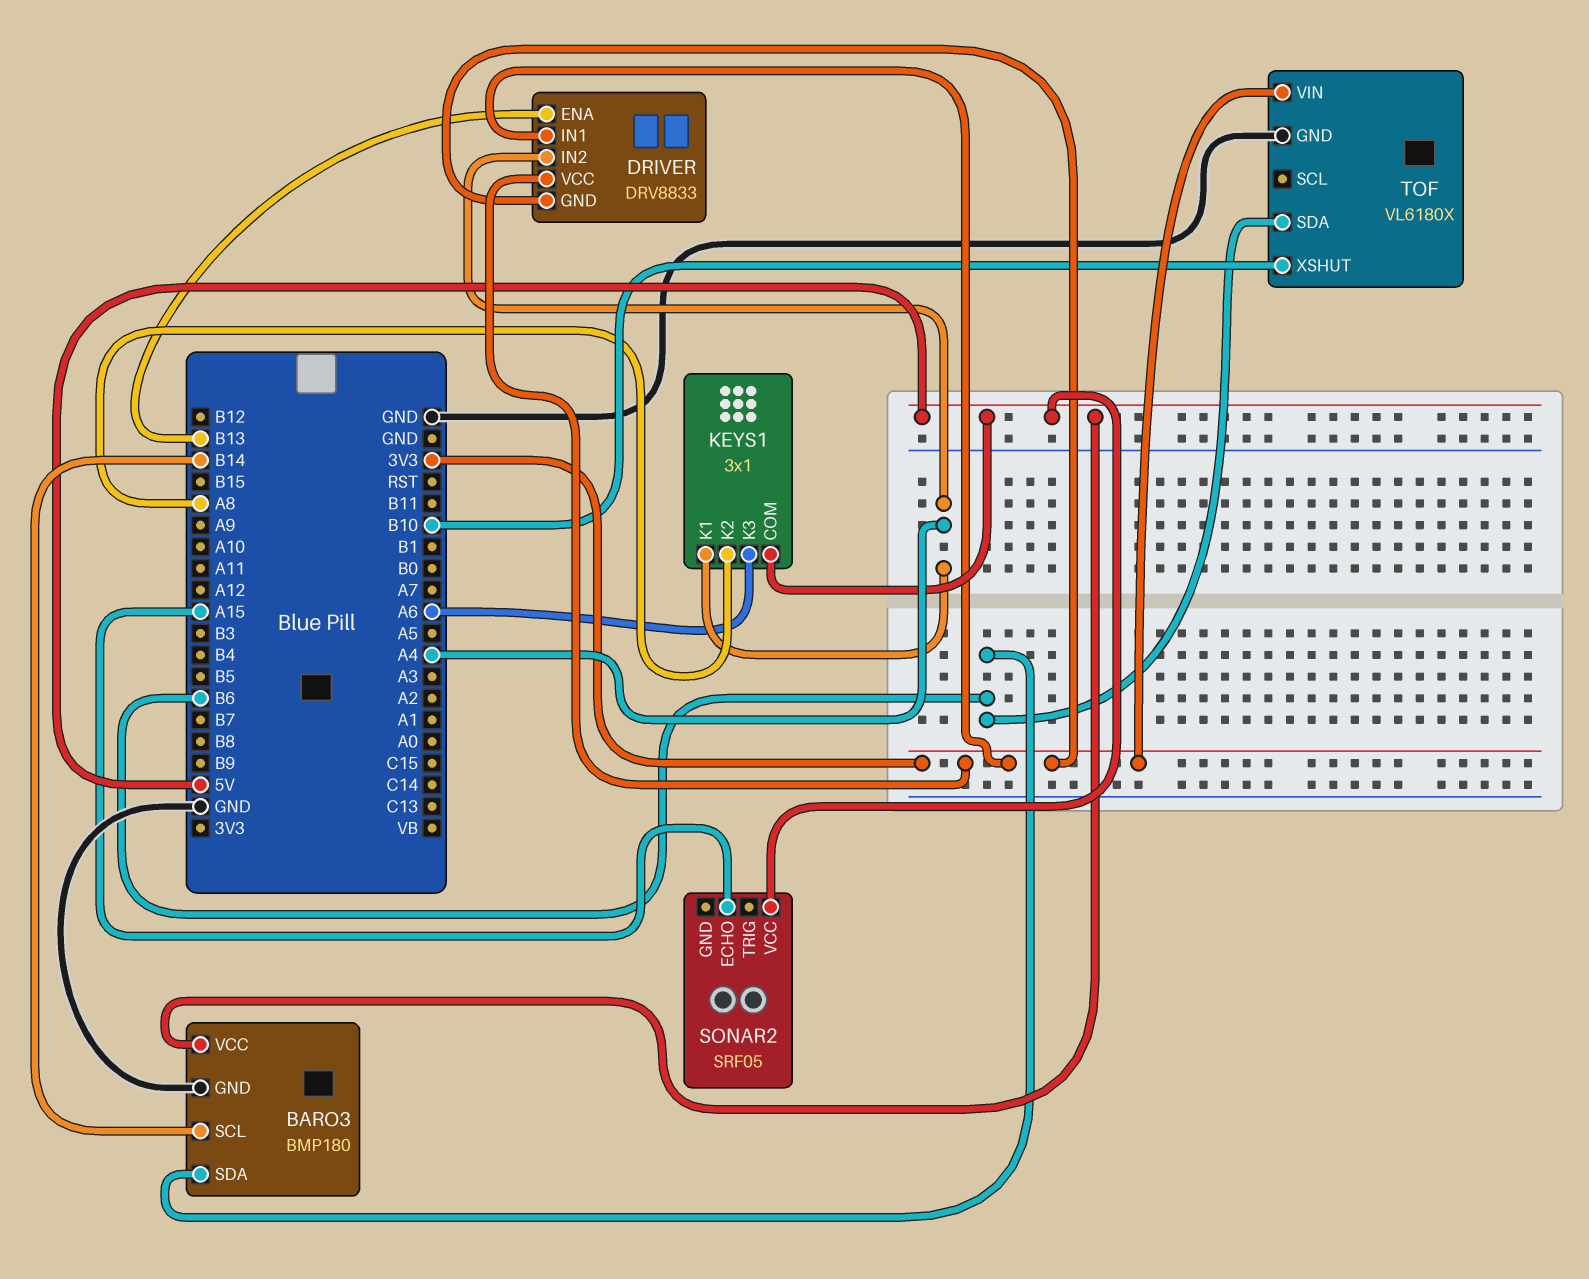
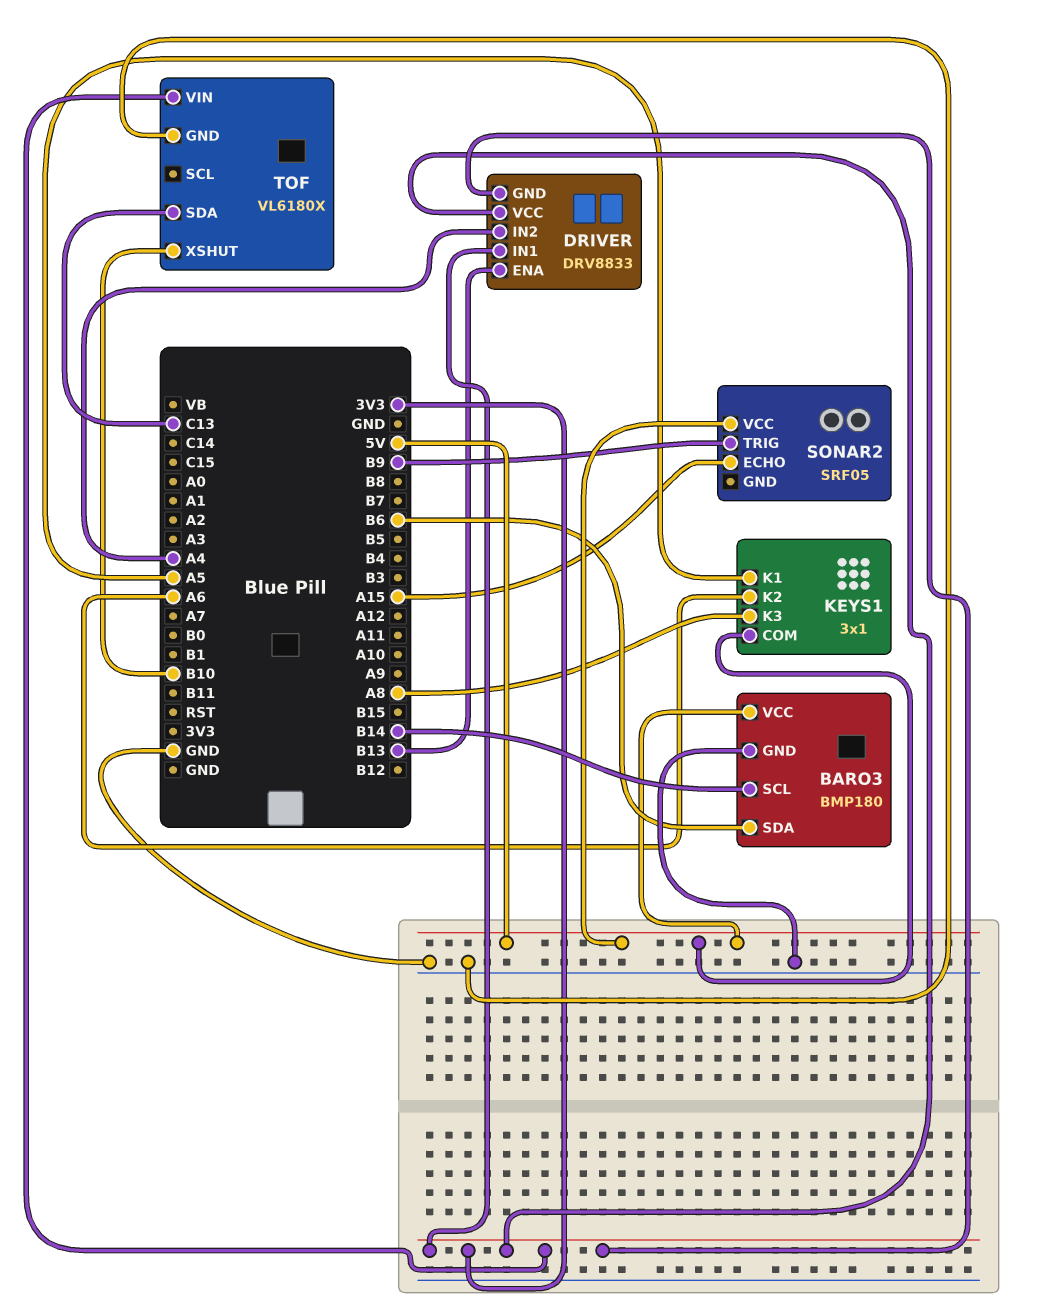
KEYS1 pin K1: A4 -> A5
KEYS1 pin K2: A8 -> A6
KEYS1 pin K3: A6 -> A8
SONAR2 pin TRIG: none -> B9
TOF pin SDA: B6 -> C13

